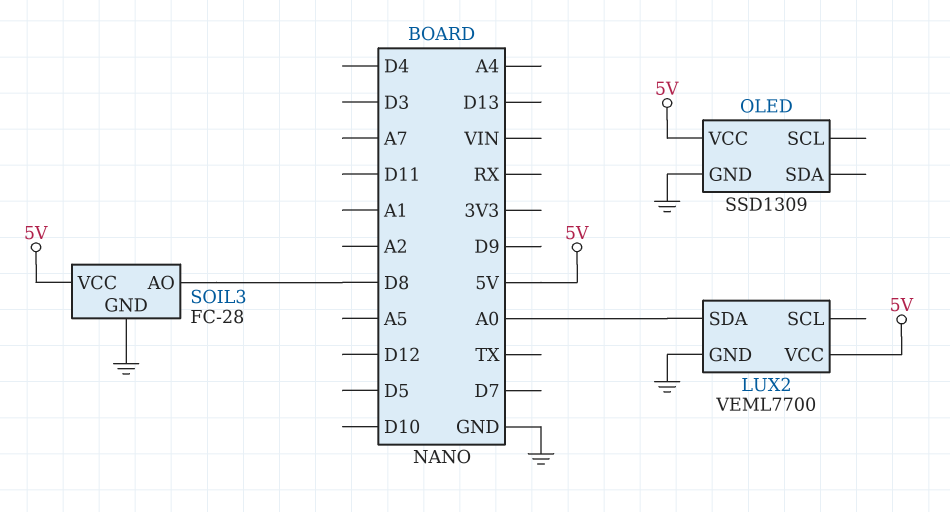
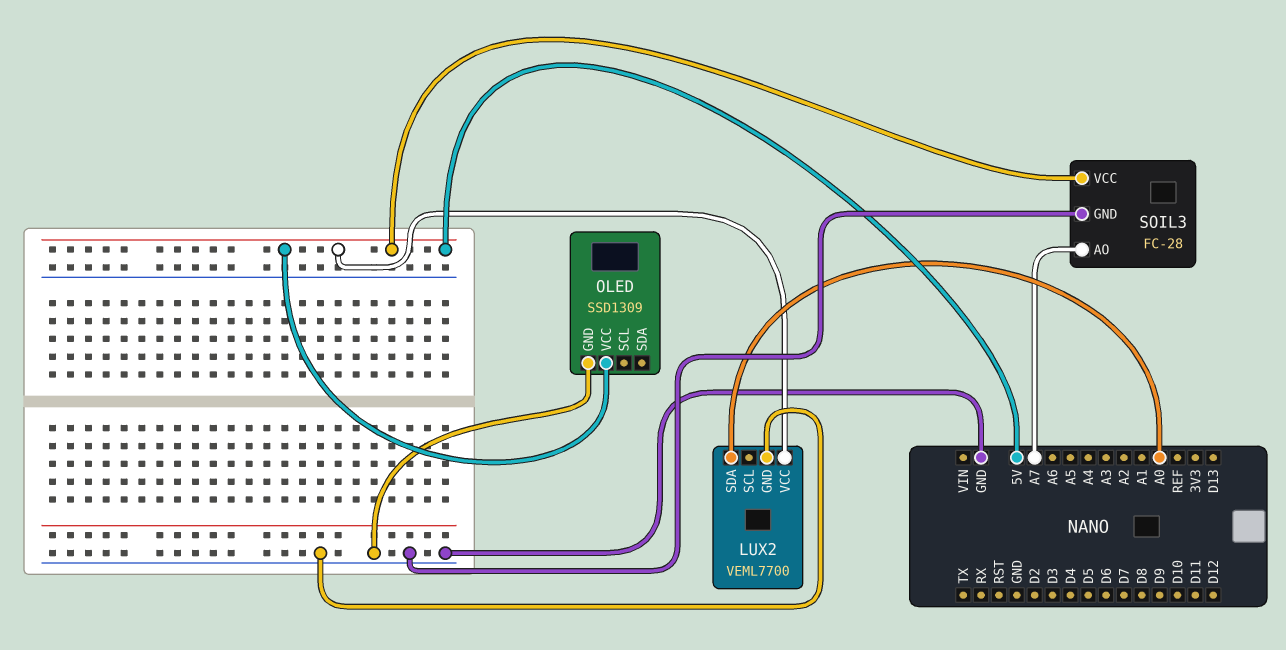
SOIL3 pin AO: D8 -> A7

